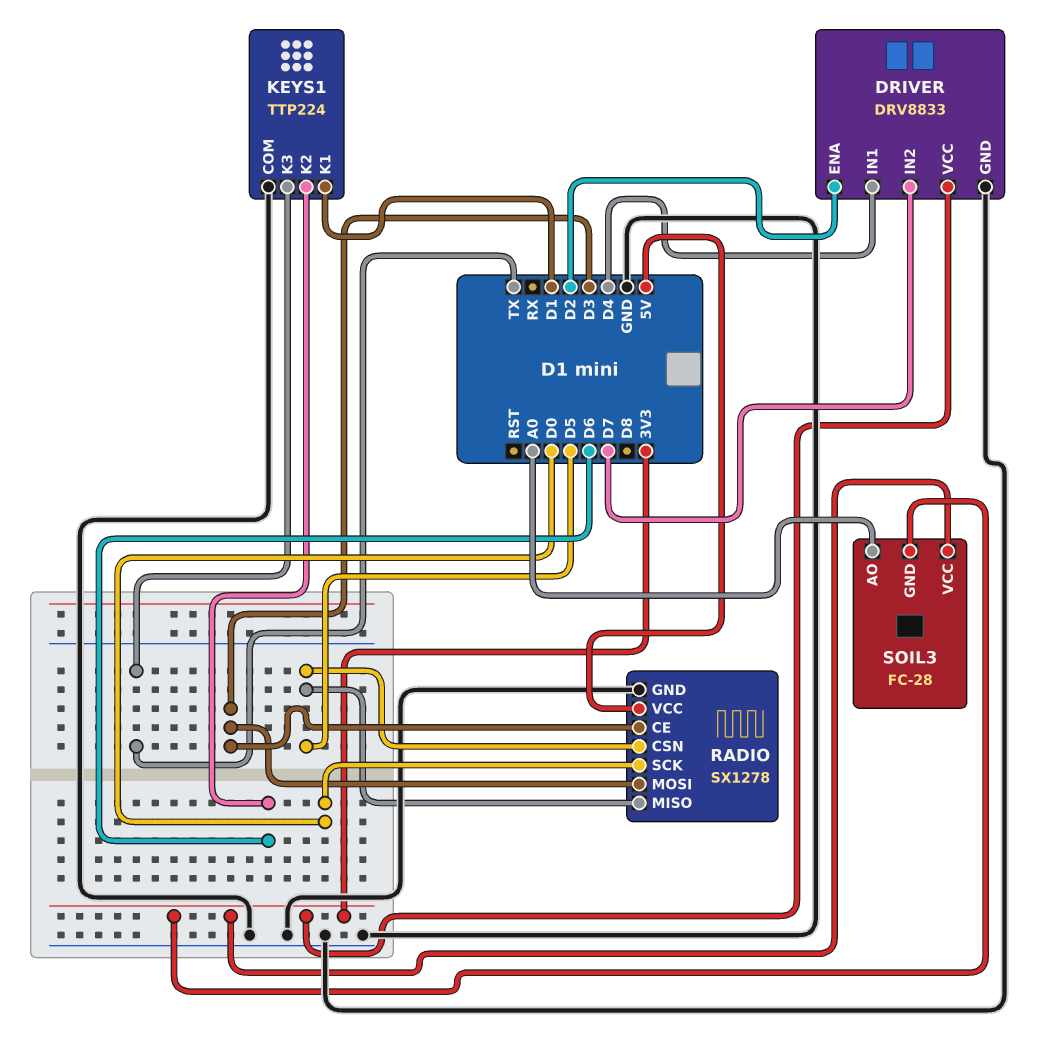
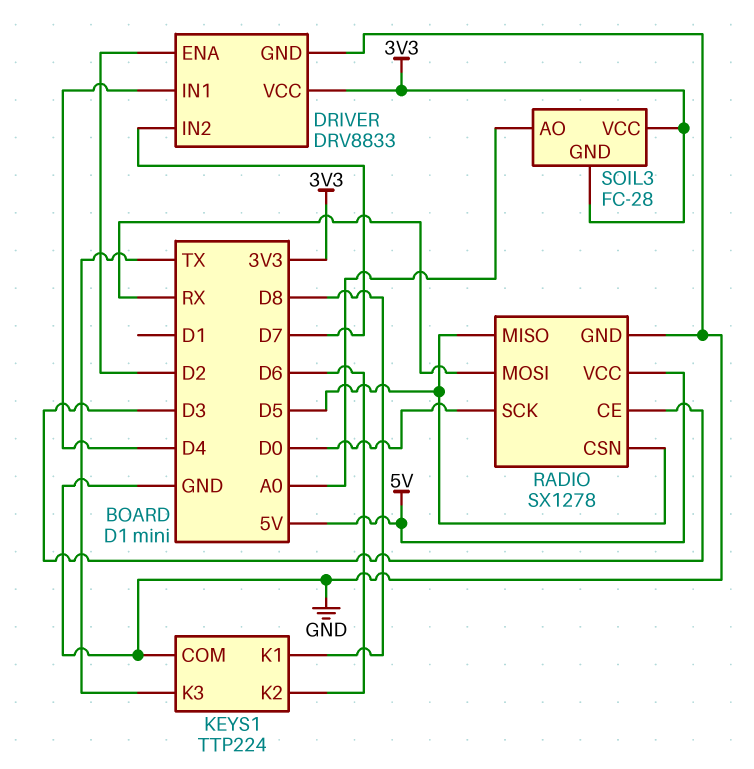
KEYS1 pin K1: D1 -> D8
RADIO pin MOSI: D3 -> RX

